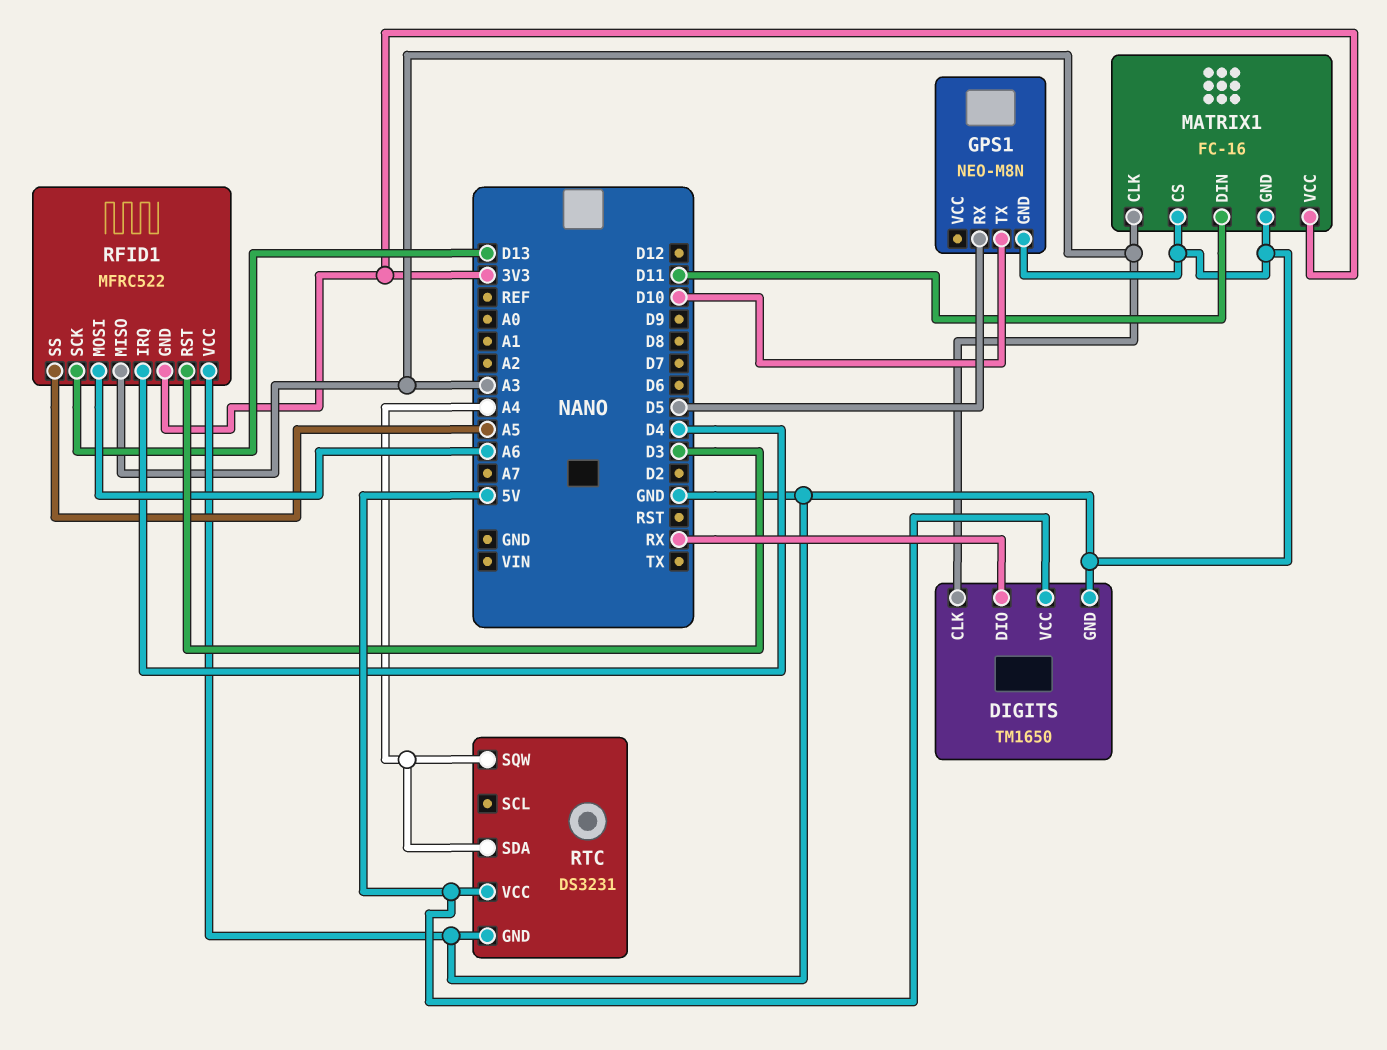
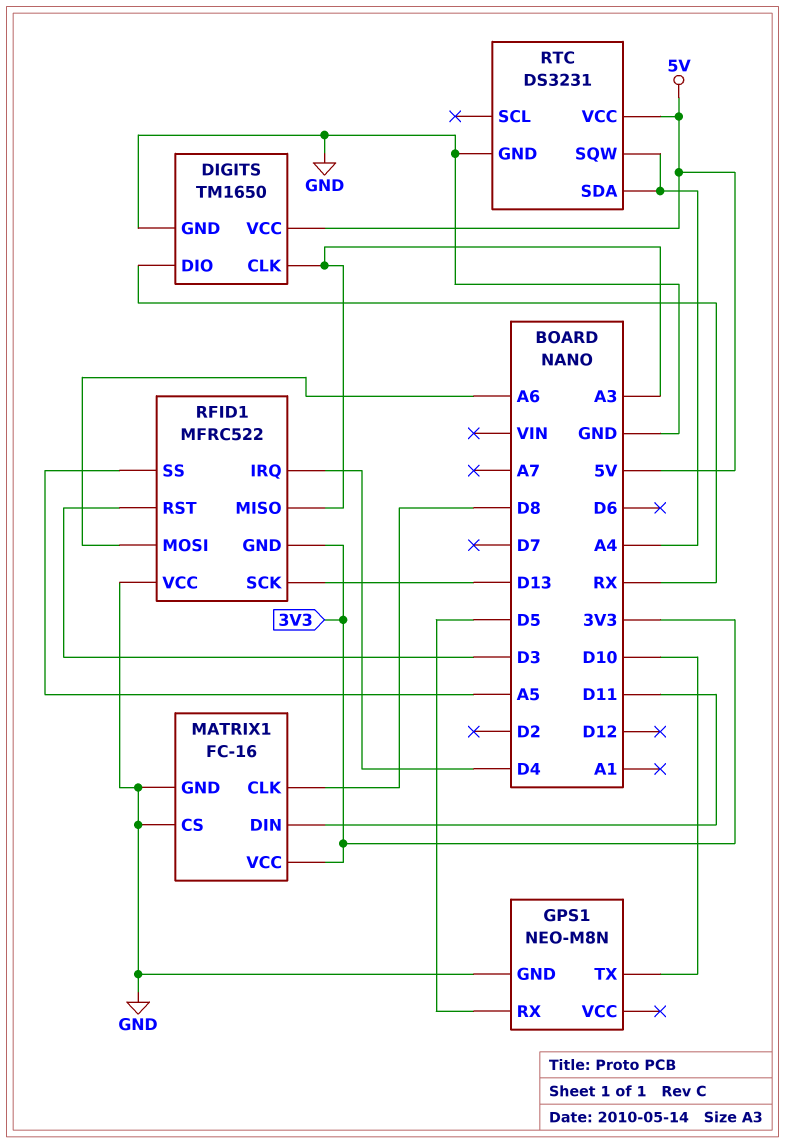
MATRIX1 pin CLK: A3 -> D8

